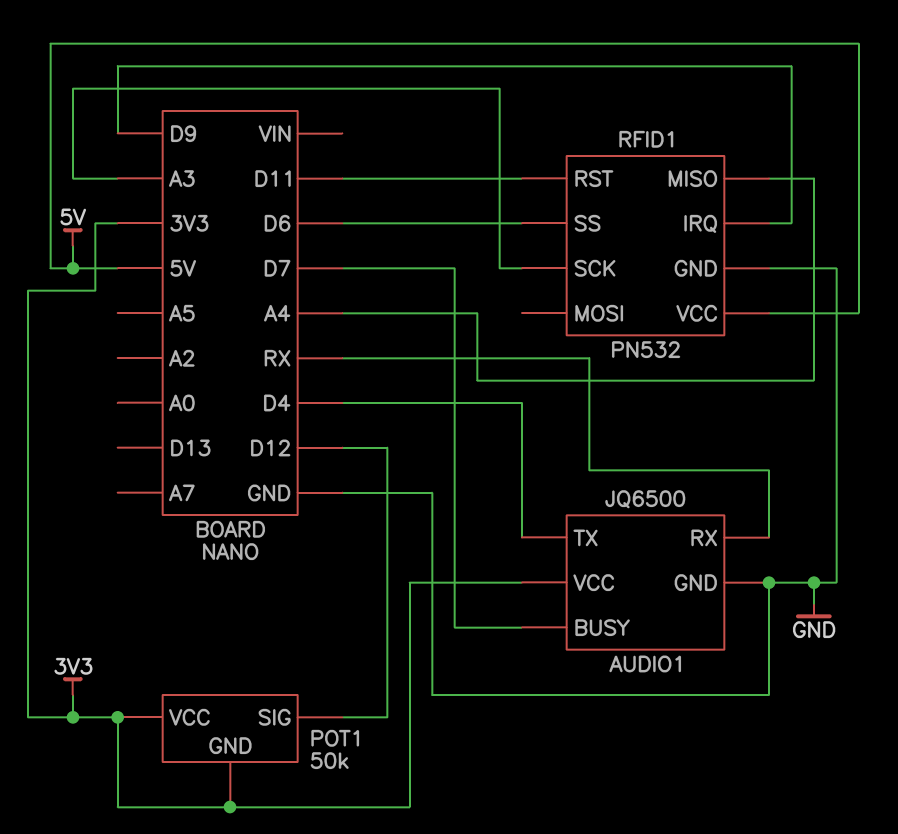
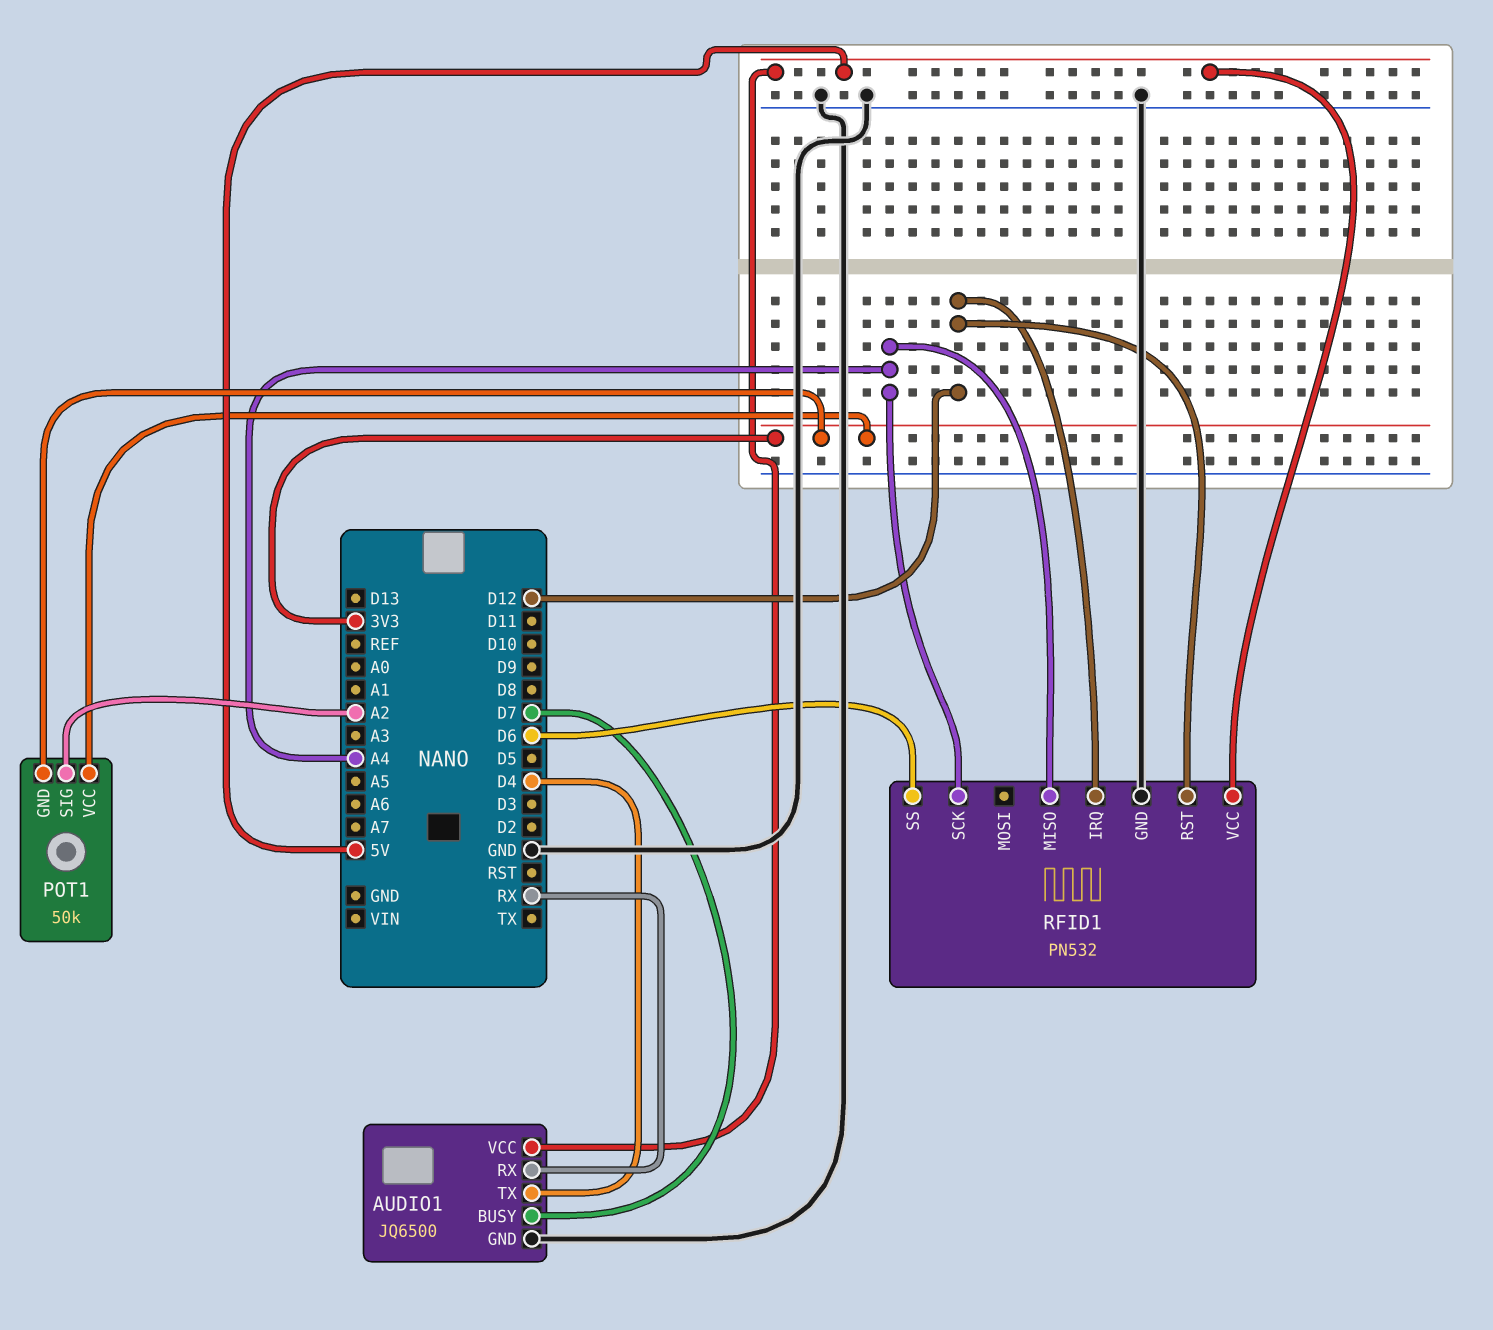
AUDIO1 pin VCC: 3V3 -> 5V
POT1 pin SIG: D12 -> A2
RFID1 pin IRQ: D9 -> D12
RFID1 pin RST: D11 -> D12
RFID1 pin SCK: A3 -> A4

